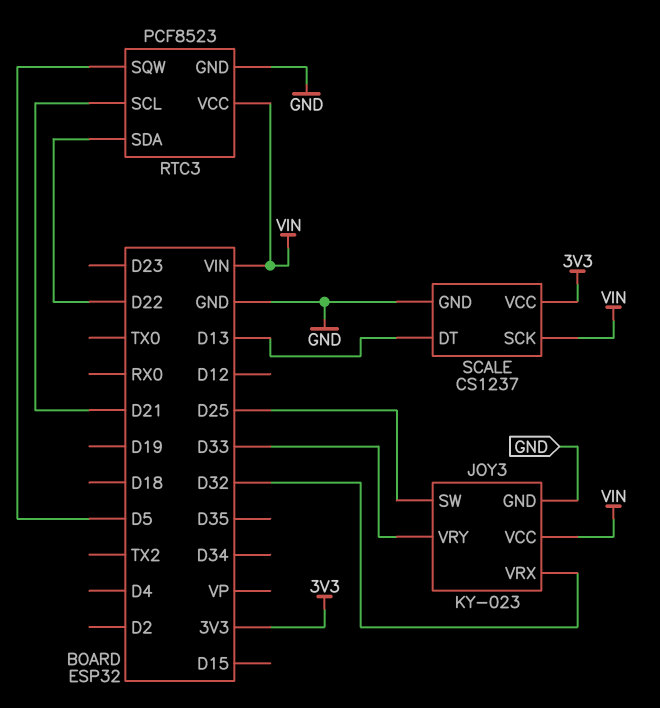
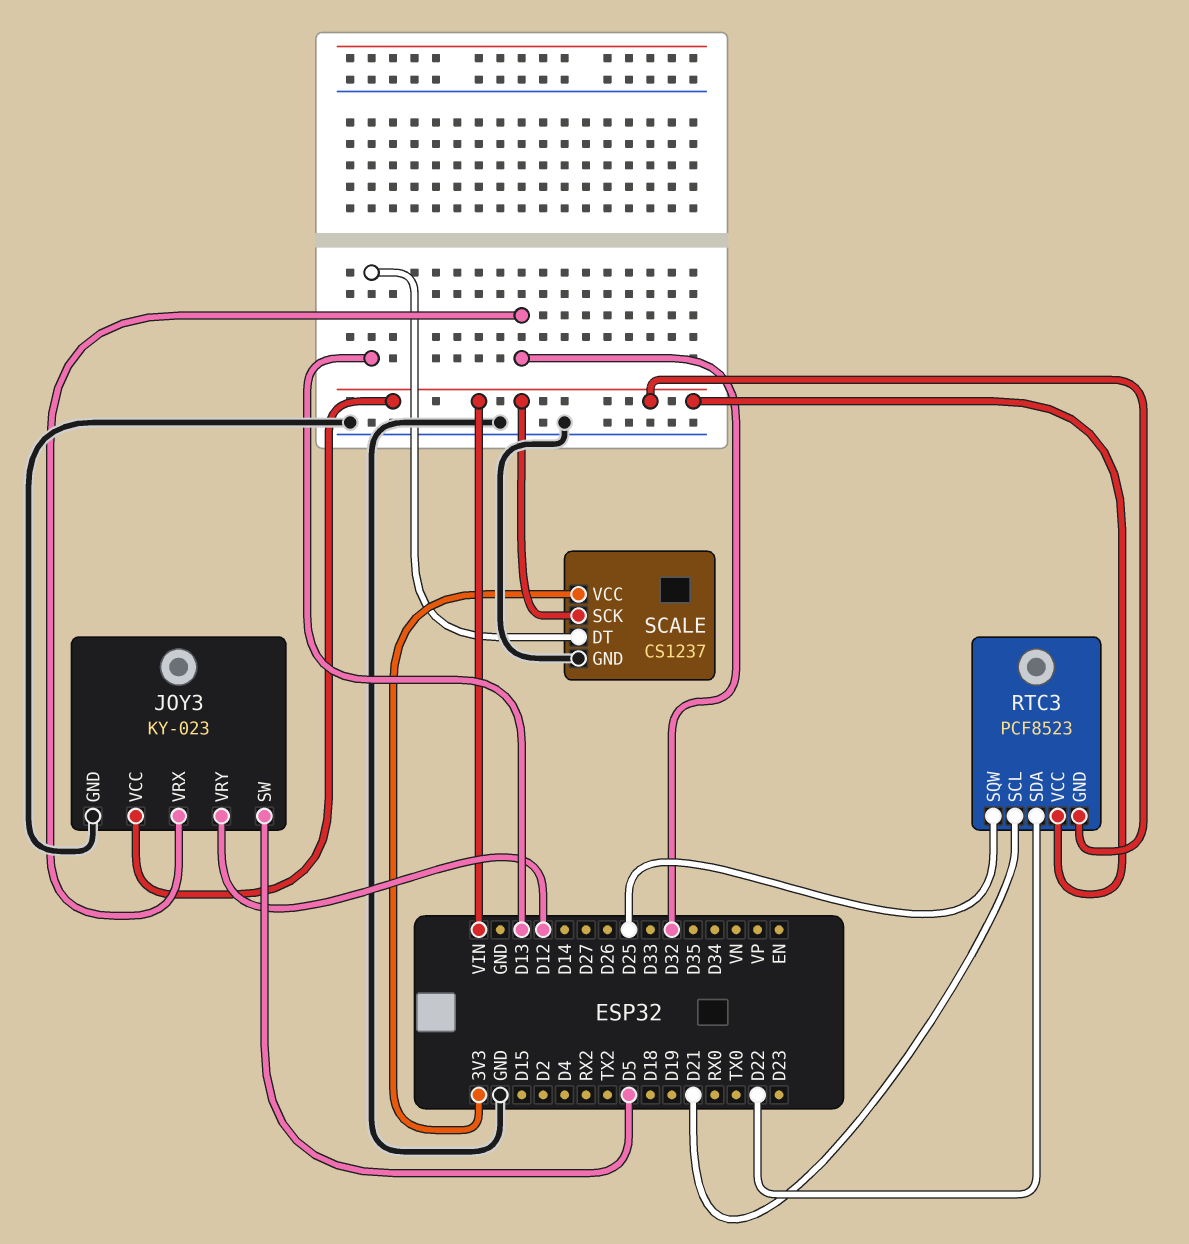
JOY3 pin SW: D25 -> D5
JOY3 pin VRY: D33 -> D12
RTC3 pin GND: GND -> VIN
RTC3 pin SQW: D5 -> D25

